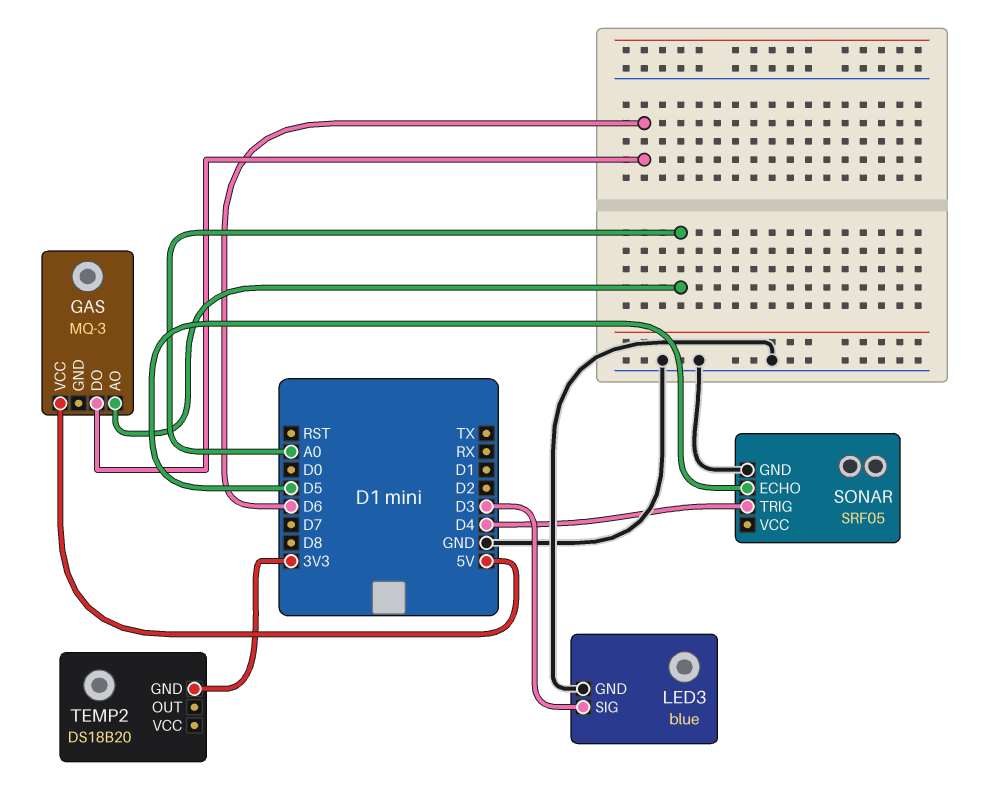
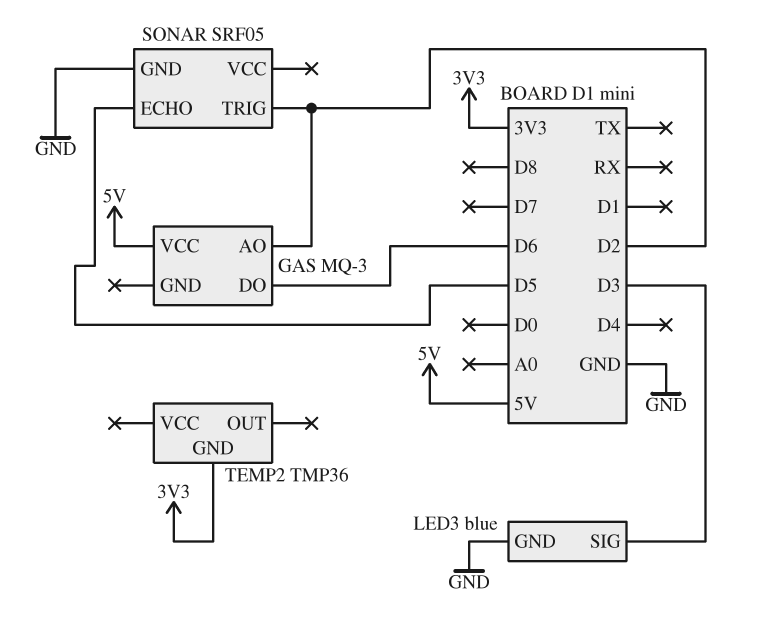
GAS pin AO: A0 -> D2
SONAR pin TRIG: D4 -> D2
TEMP2: DS18B20 -> TMP36

